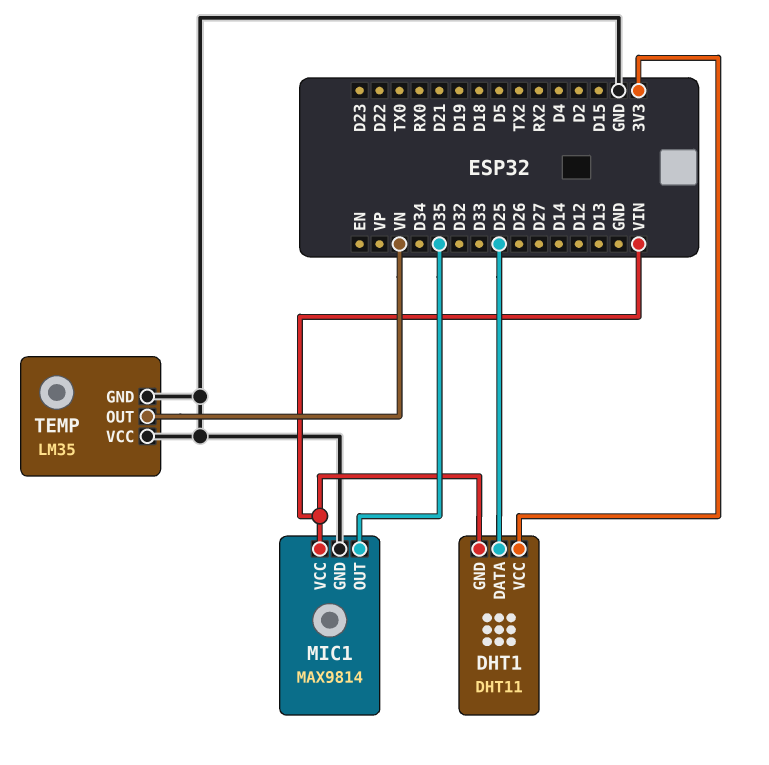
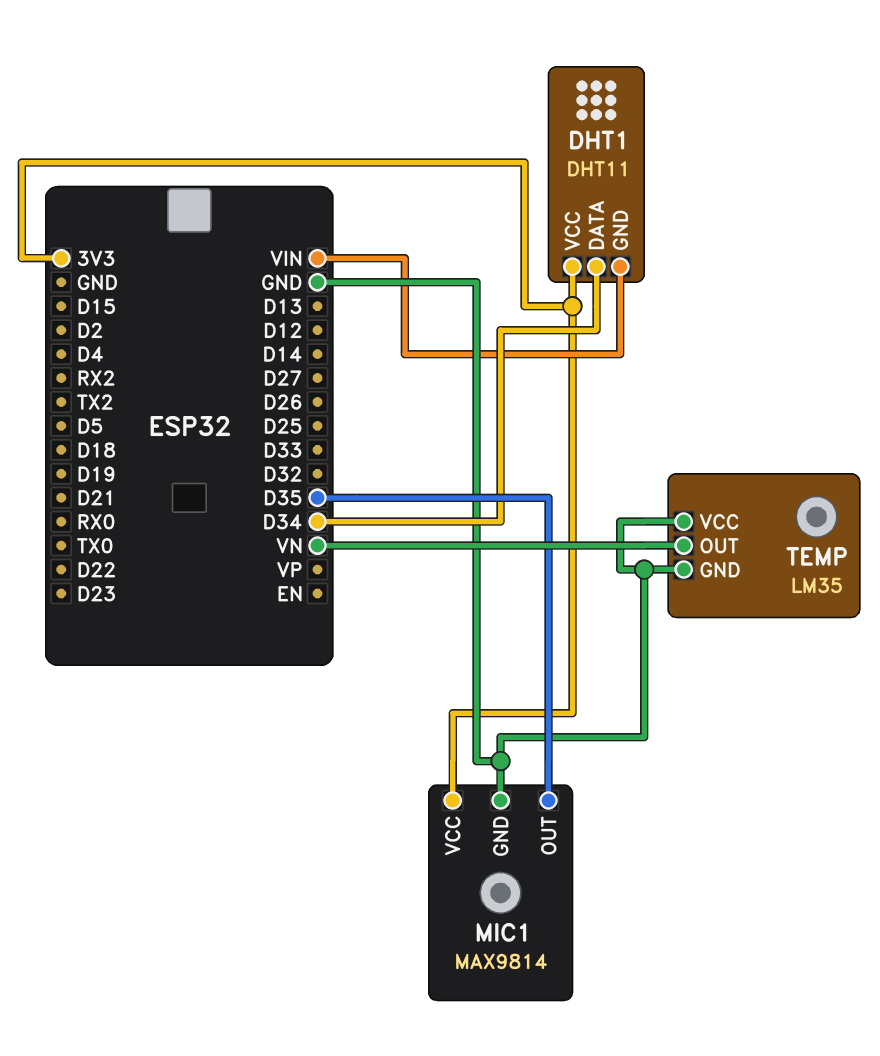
DHT1 pin DATA: D25 -> D34
MIC1 pin VCC: VIN -> 3V3

